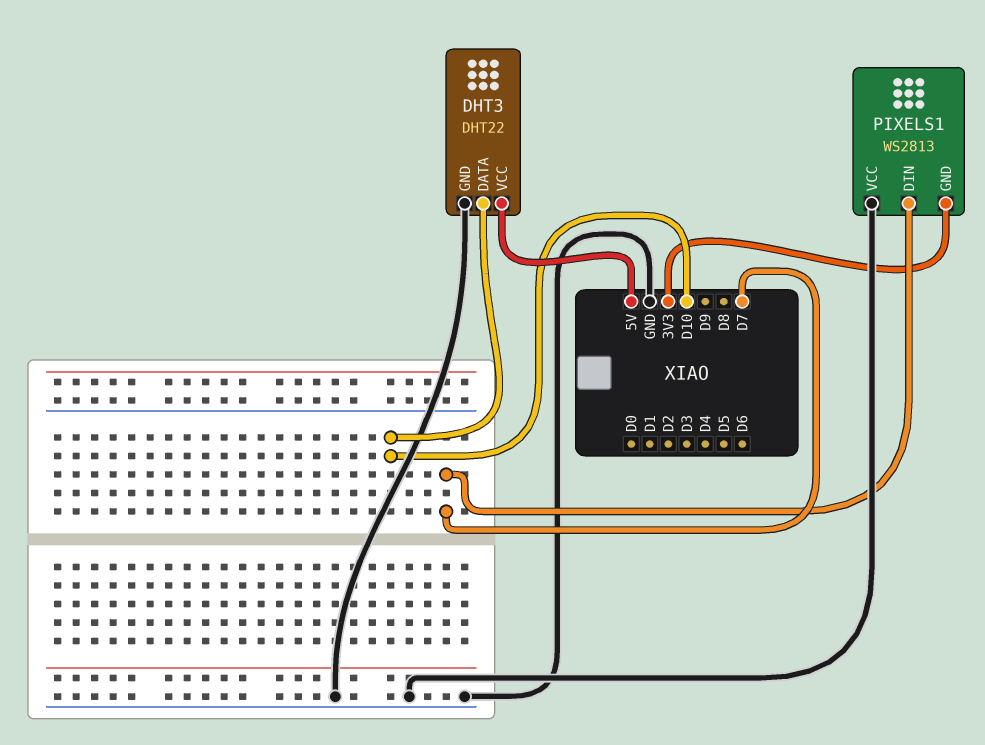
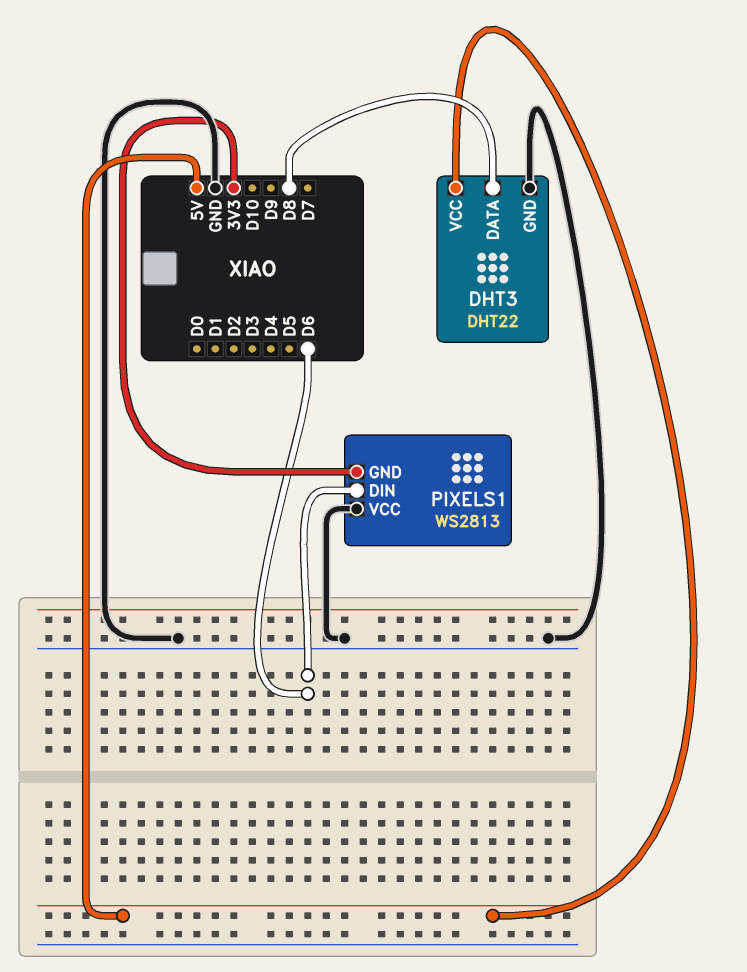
DHT3 pin DATA: D10 -> D8
PIXELS1 pin DIN: D7 -> D6

